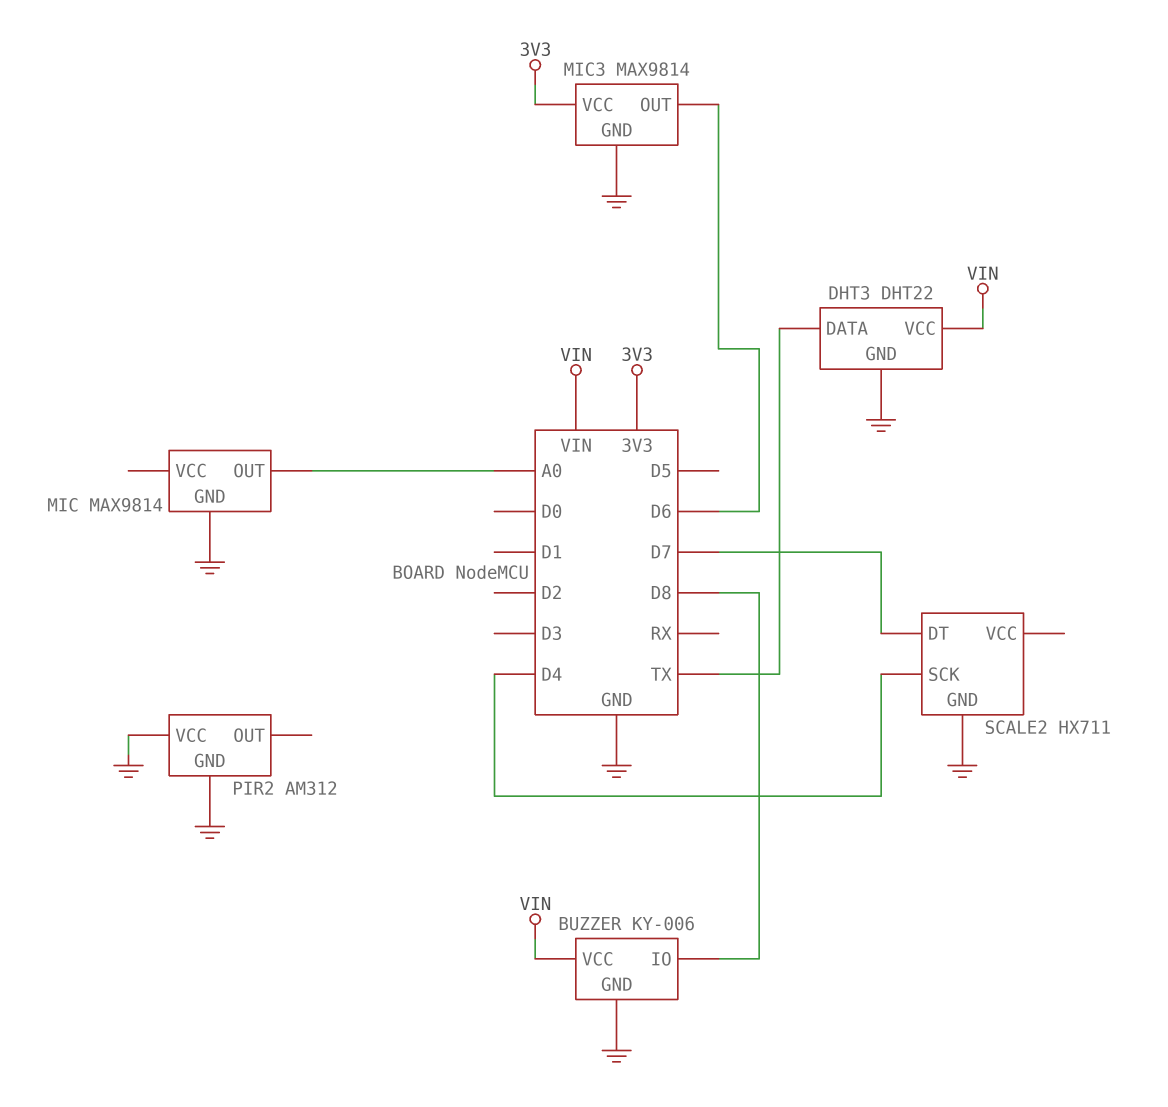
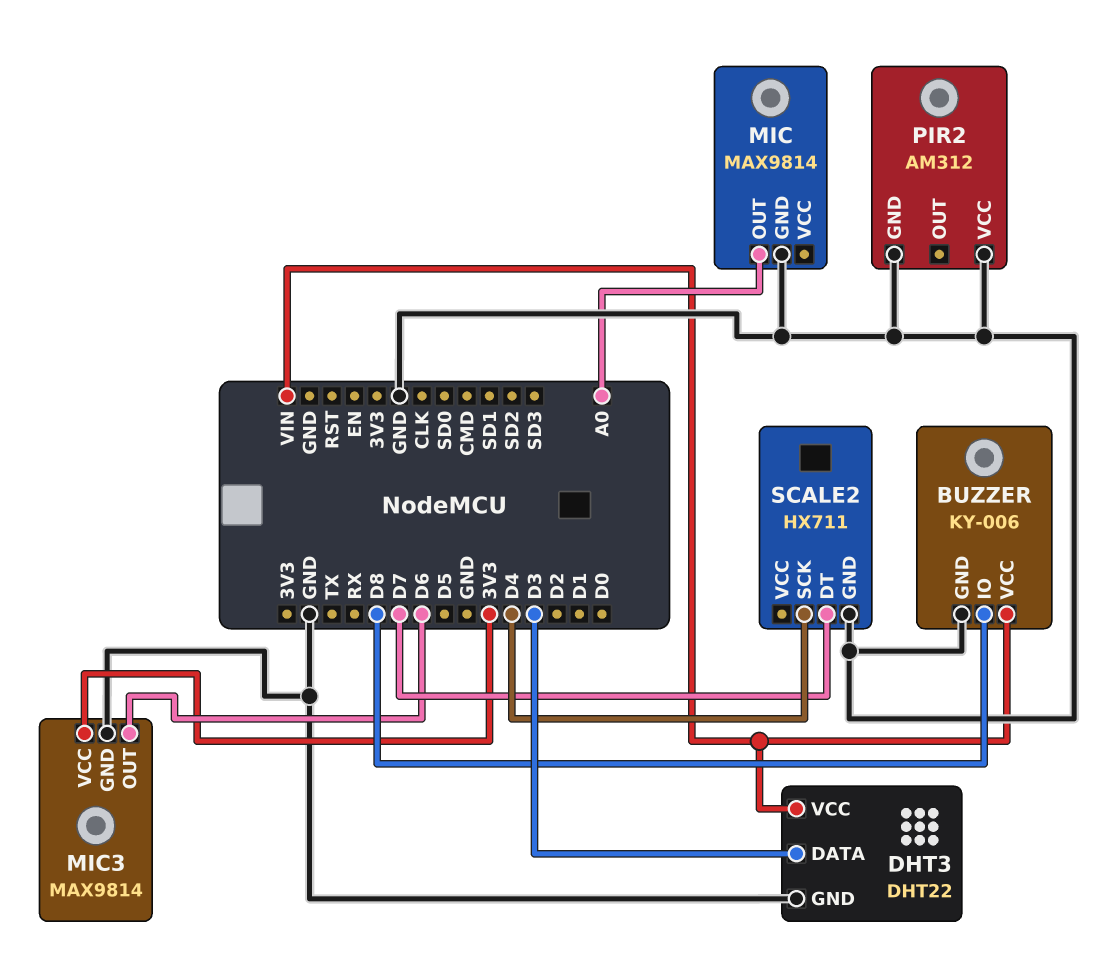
DHT3 pin DATA: TX -> D3

